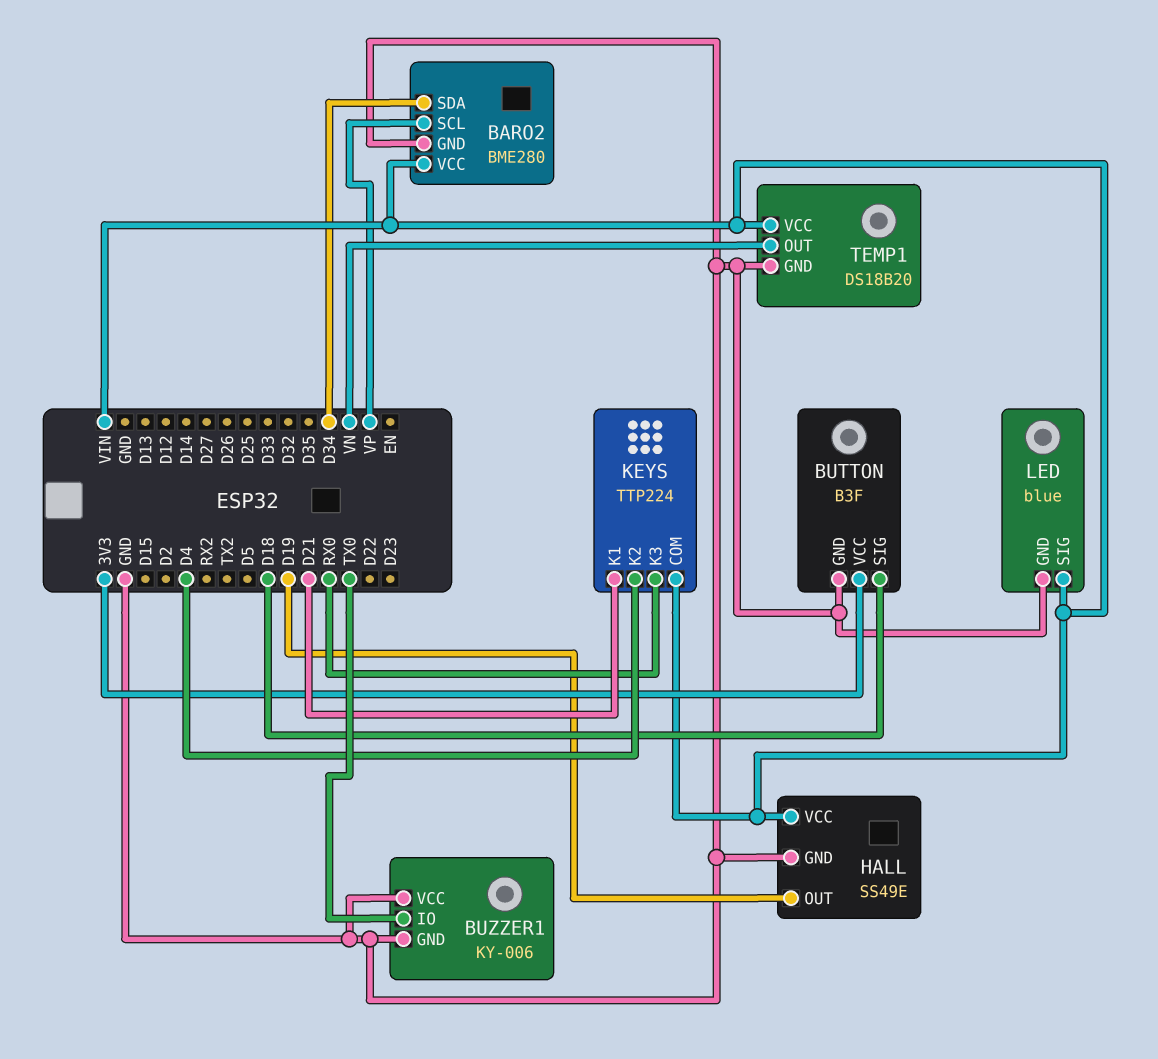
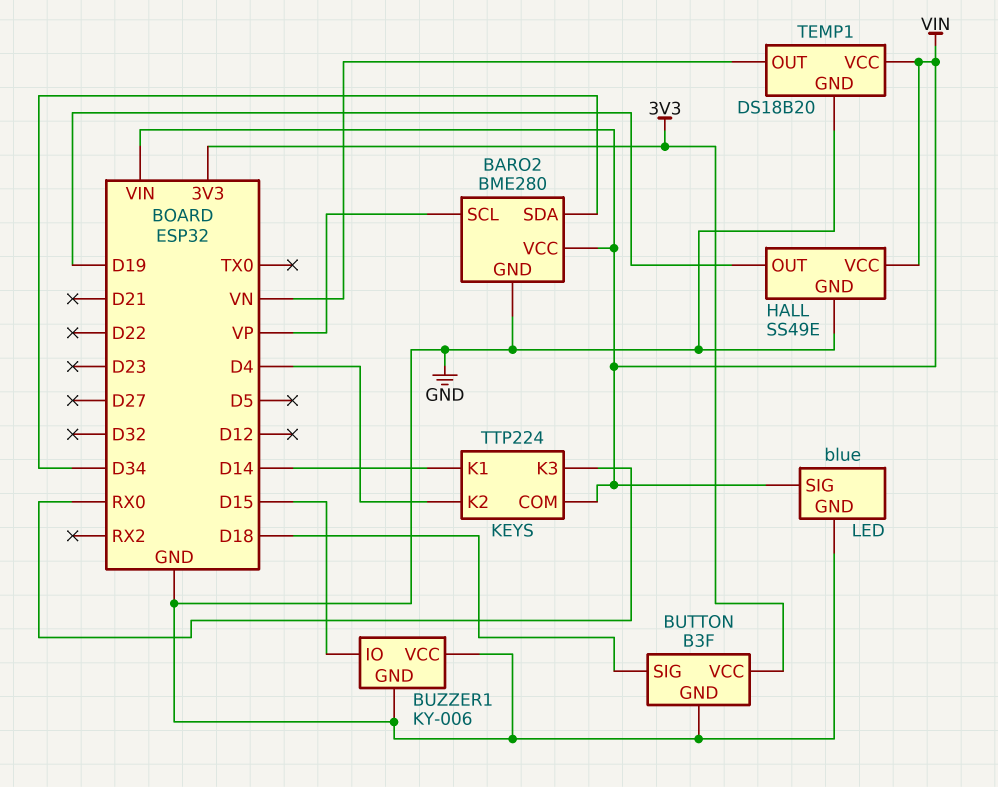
BUZZER1 pin IO: TX0 -> D15
KEYS pin K1: D21 -> D14

